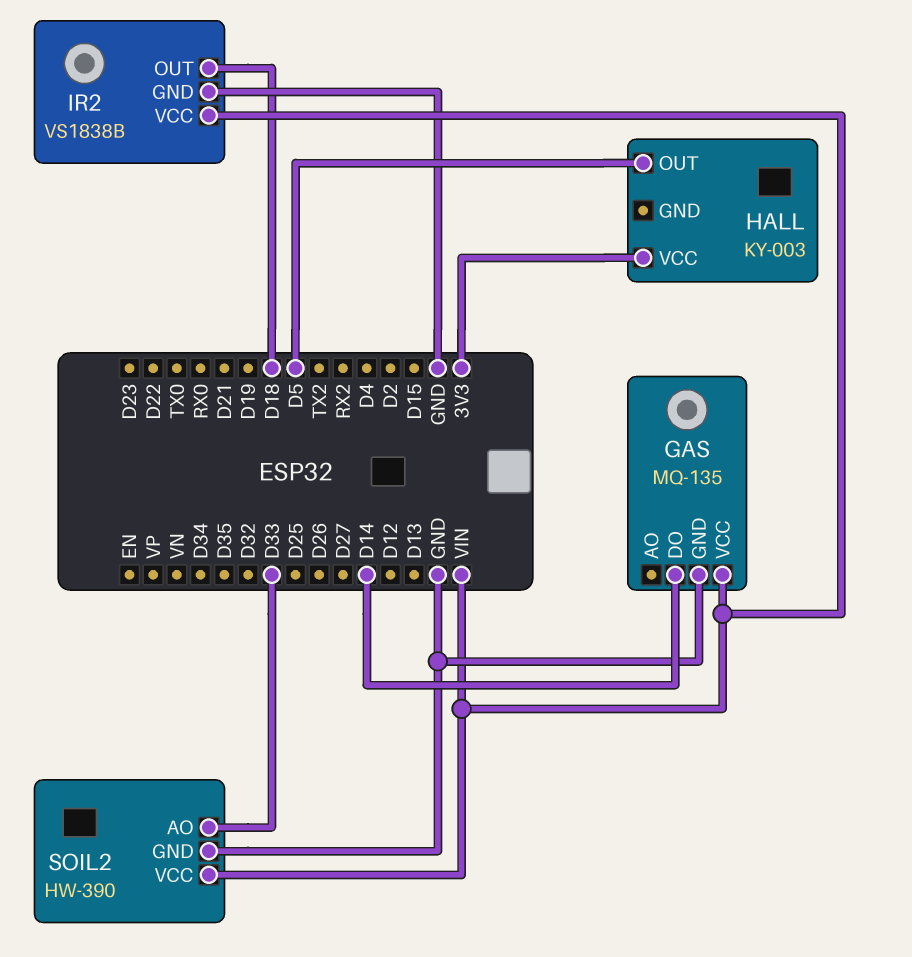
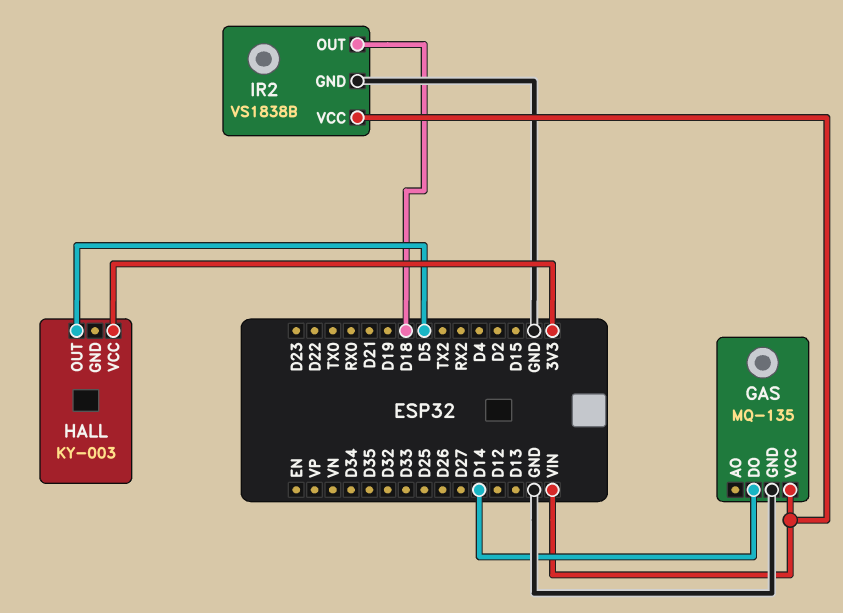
SOIL2: HW-390 -> none
SOIL2 pin AO: D33 -> none
SOIL2 pin GND: GND -> none
SOIL2 pin VCC: VIN -> none

